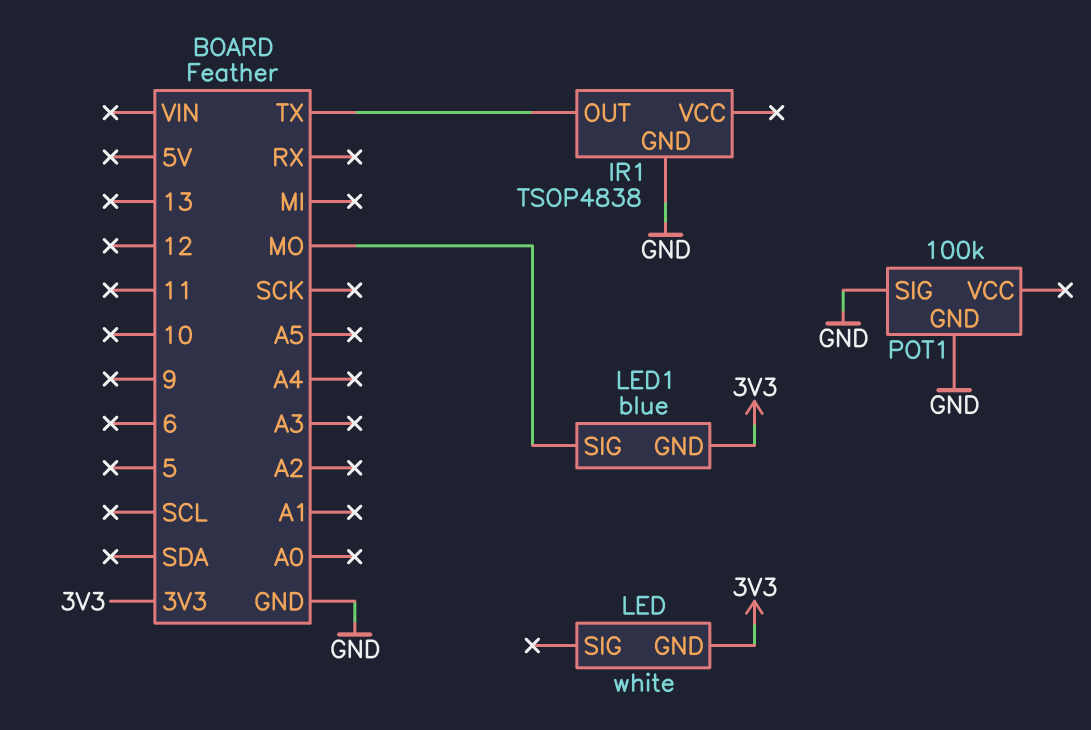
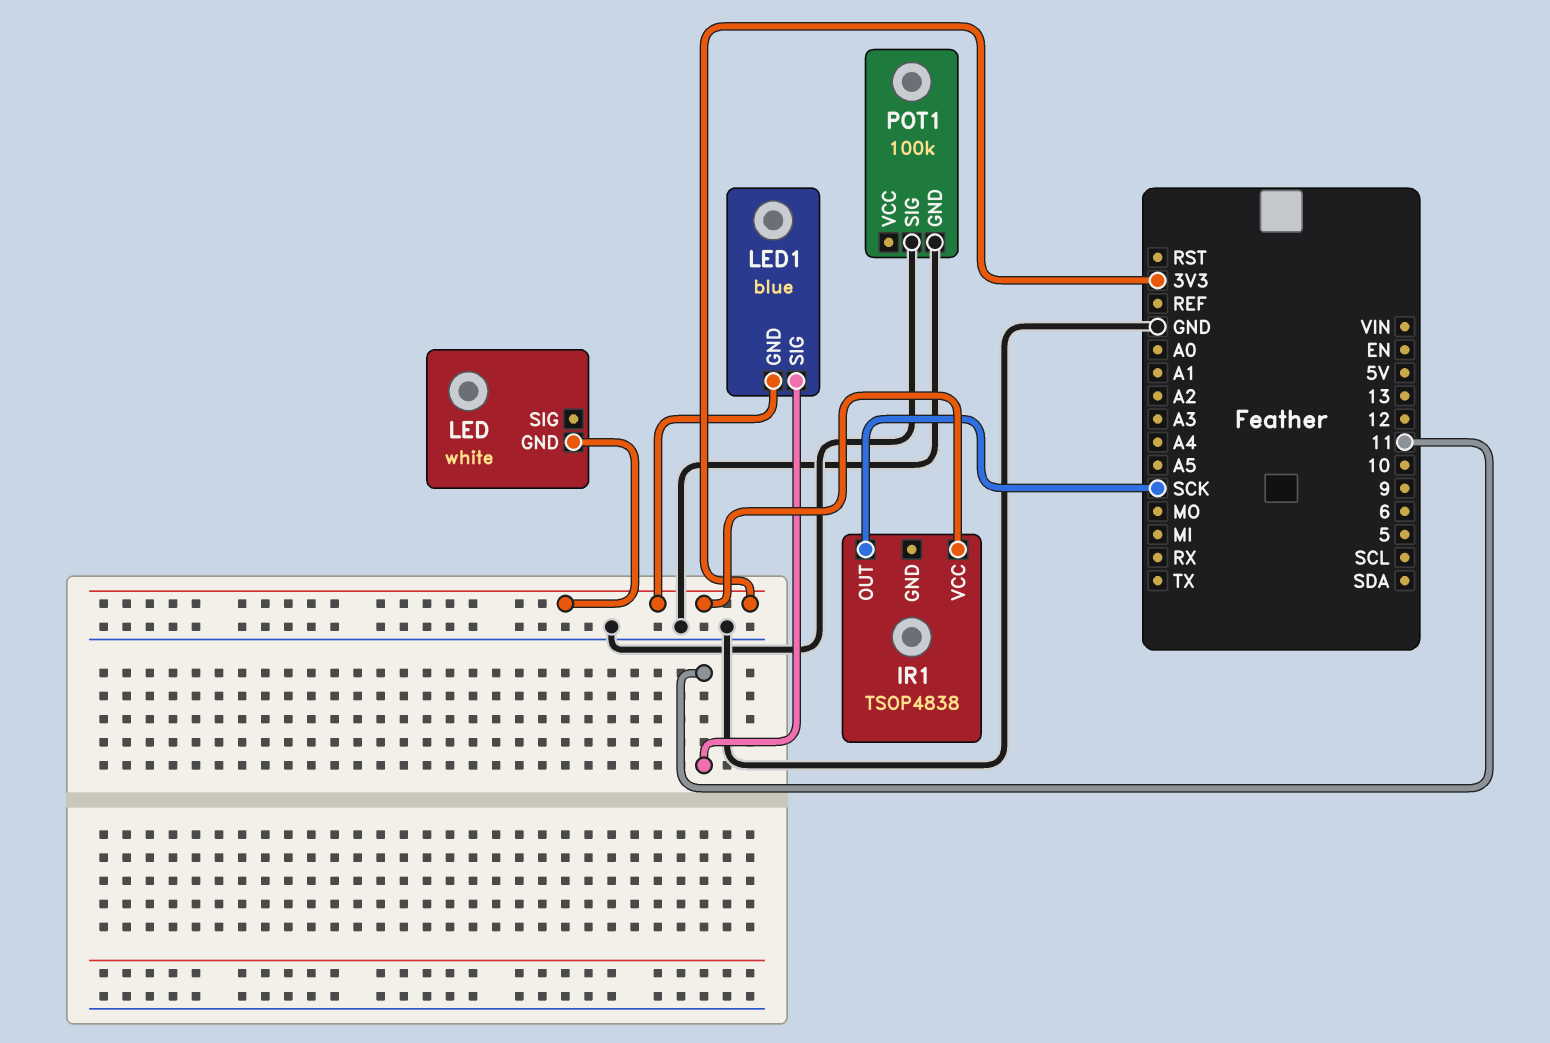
IR1 pin GND: GND -> none
IR1 pin OUT: TX -> SCK
IR1 pin VCC: none -> 3V3
LED1 pin SIG: MO -> 11

